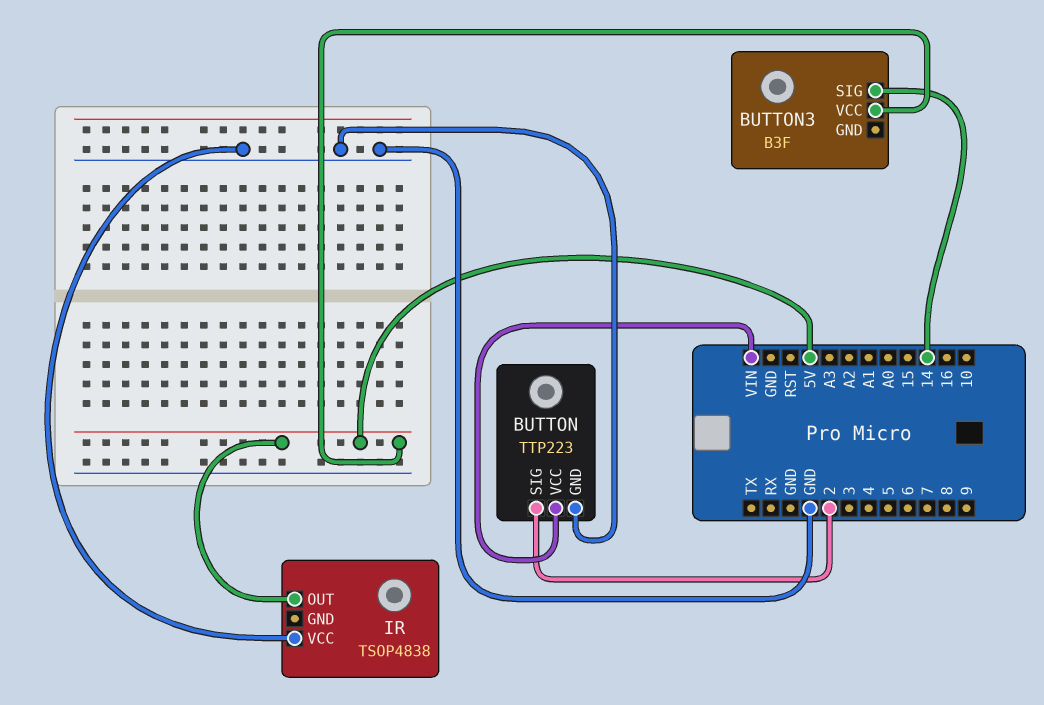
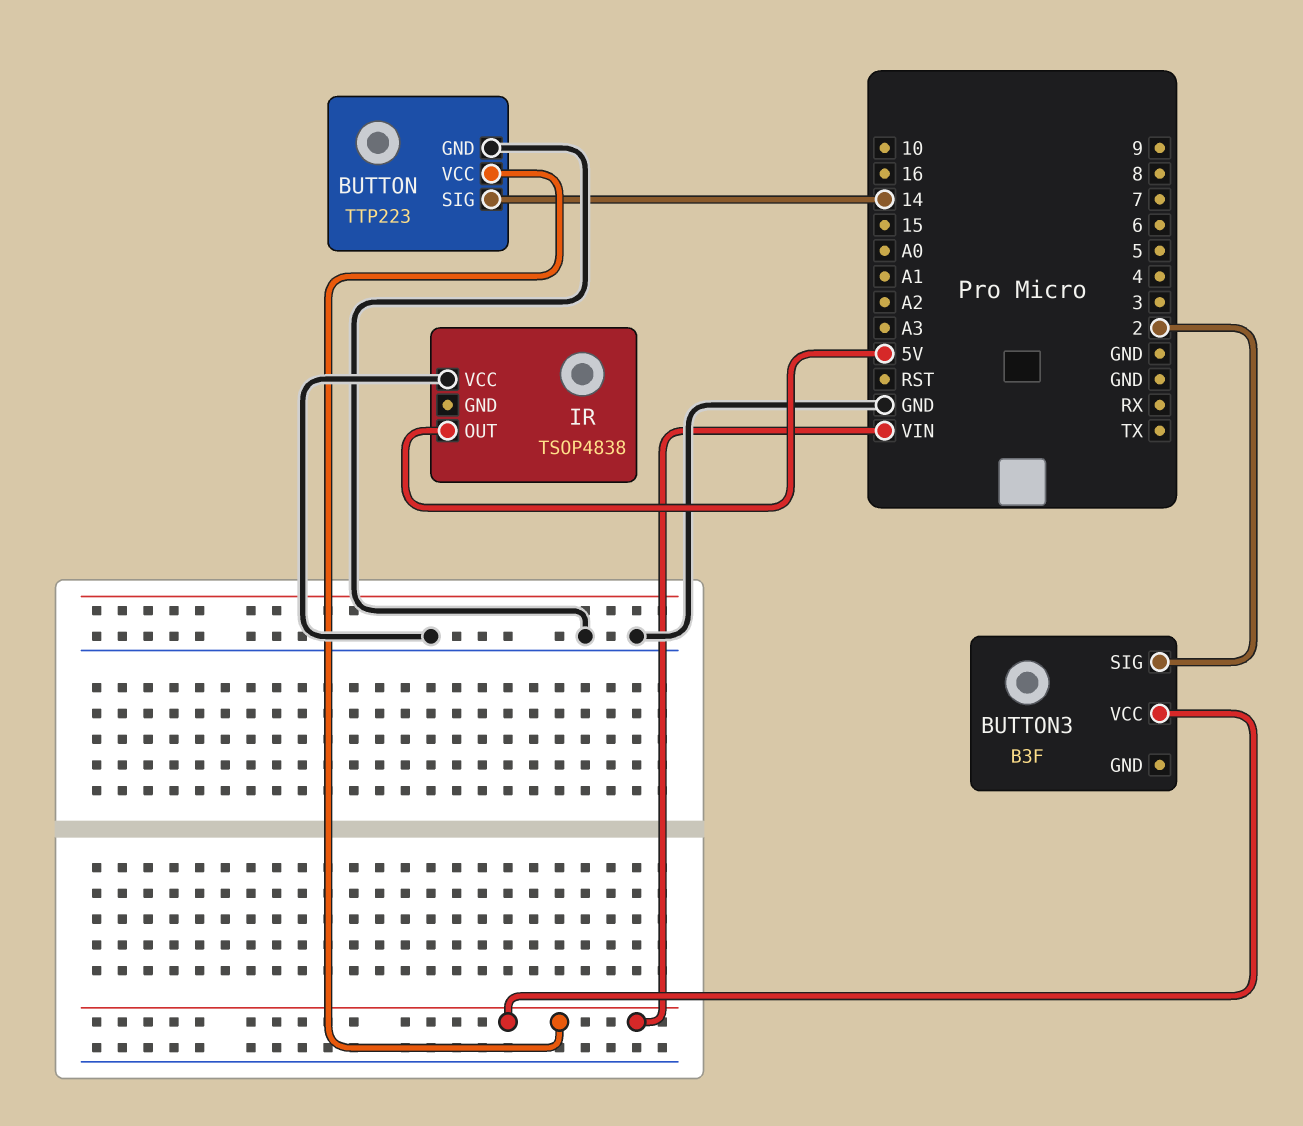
BUTTON pin SIG: 2 -> 14
BUTTON3 pin SIG: 14 -> 2
BUTTON3 pin VCC: 5V -> VIN

